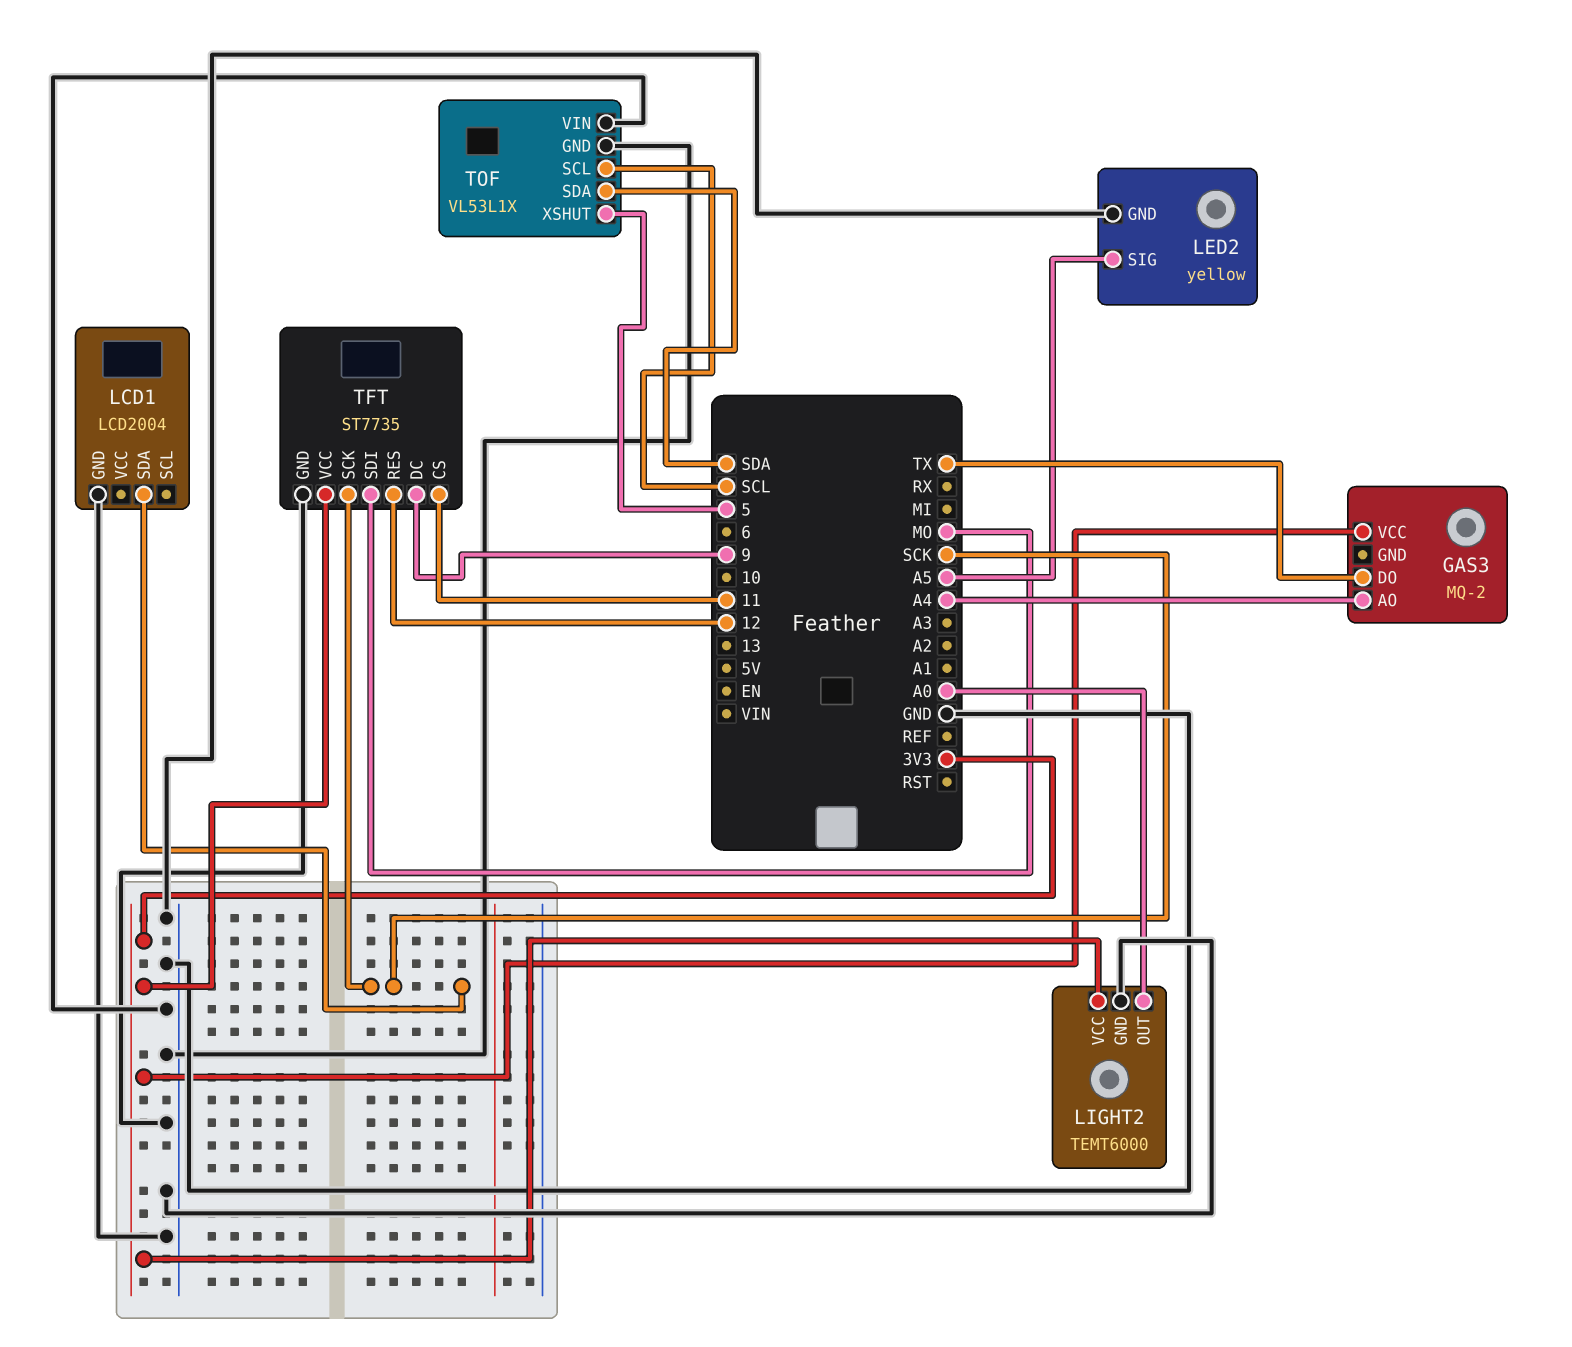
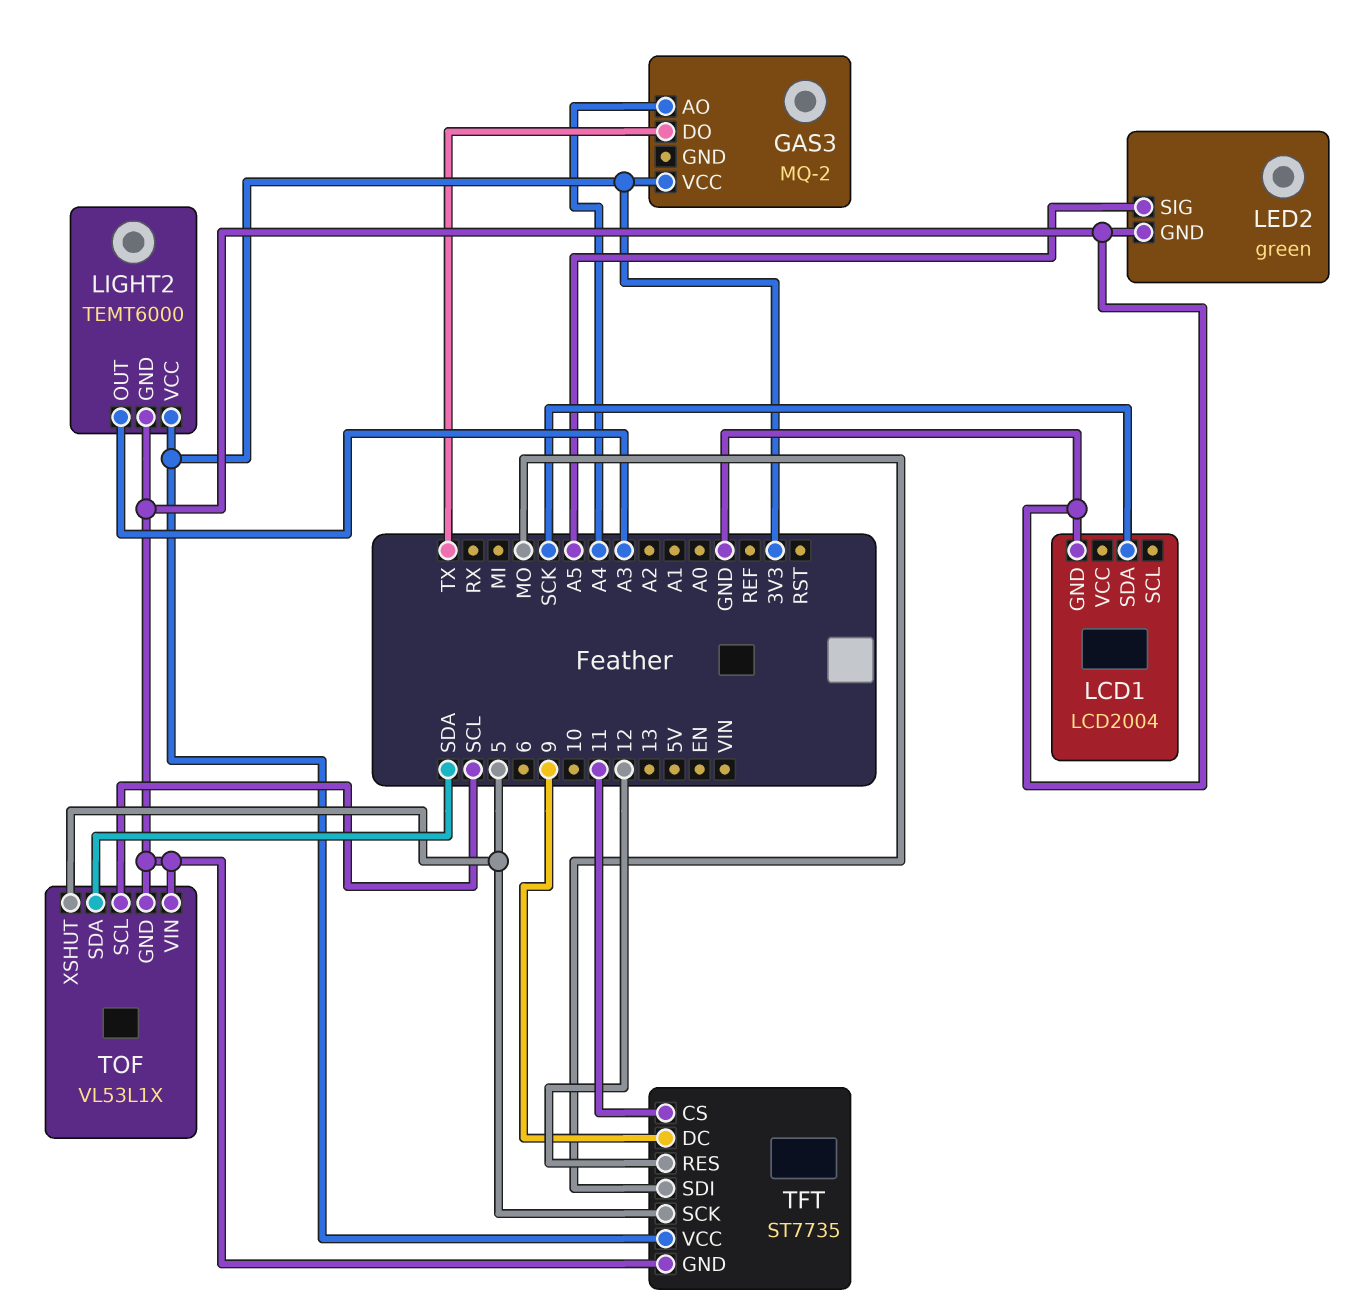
LED2: yellow -> green
LIGHT2 pin OUT: A0 -> A3
TFT pin SCK: SCK -> 5

